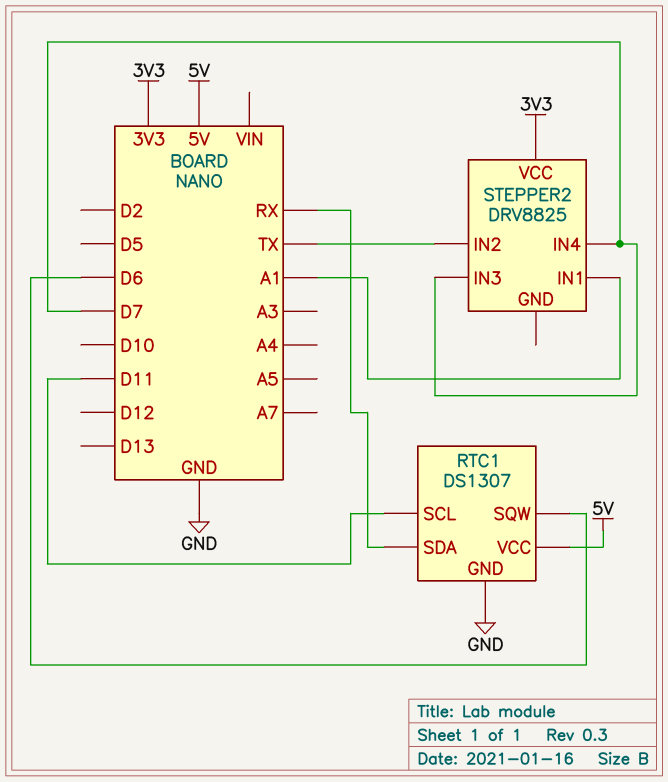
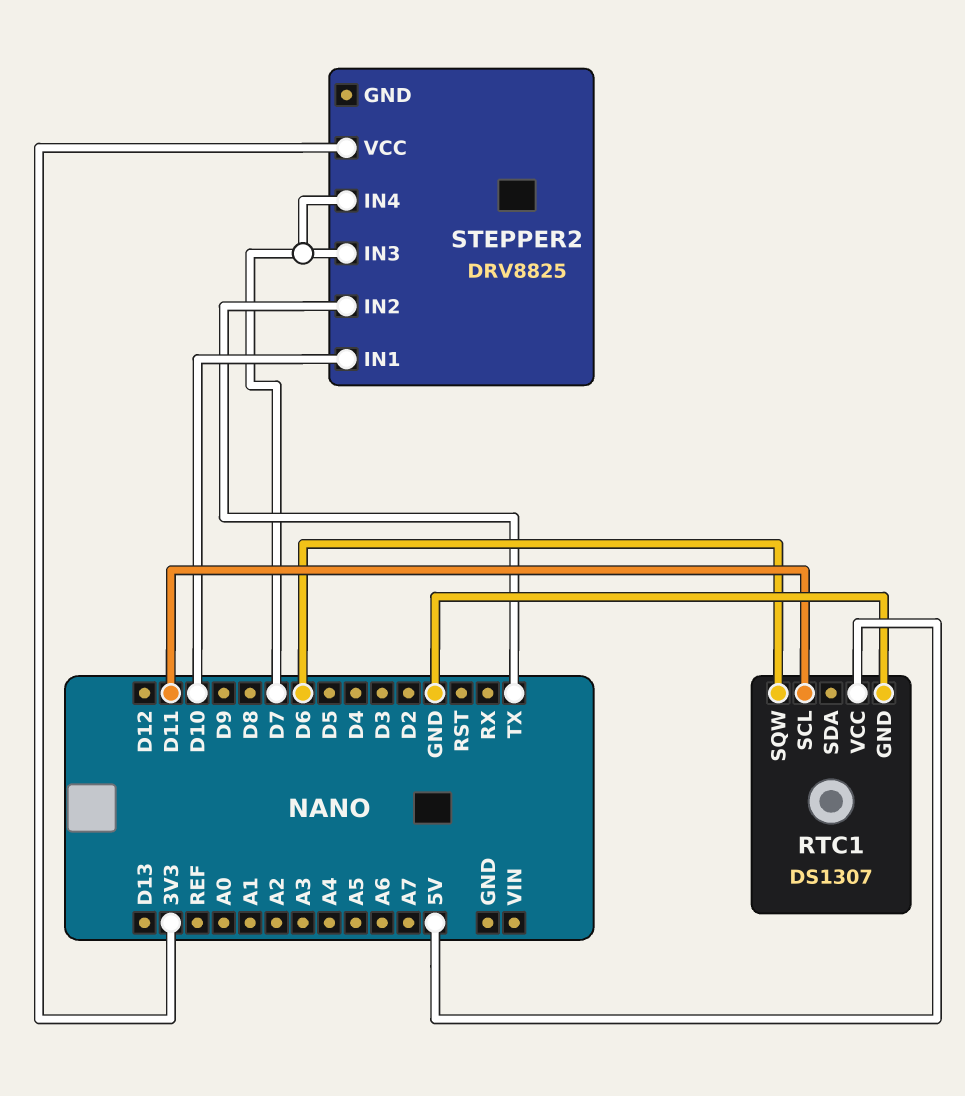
RTC1 pin SDA: RX -> none
STEPPER2 pin IN1: A1 -> D10

